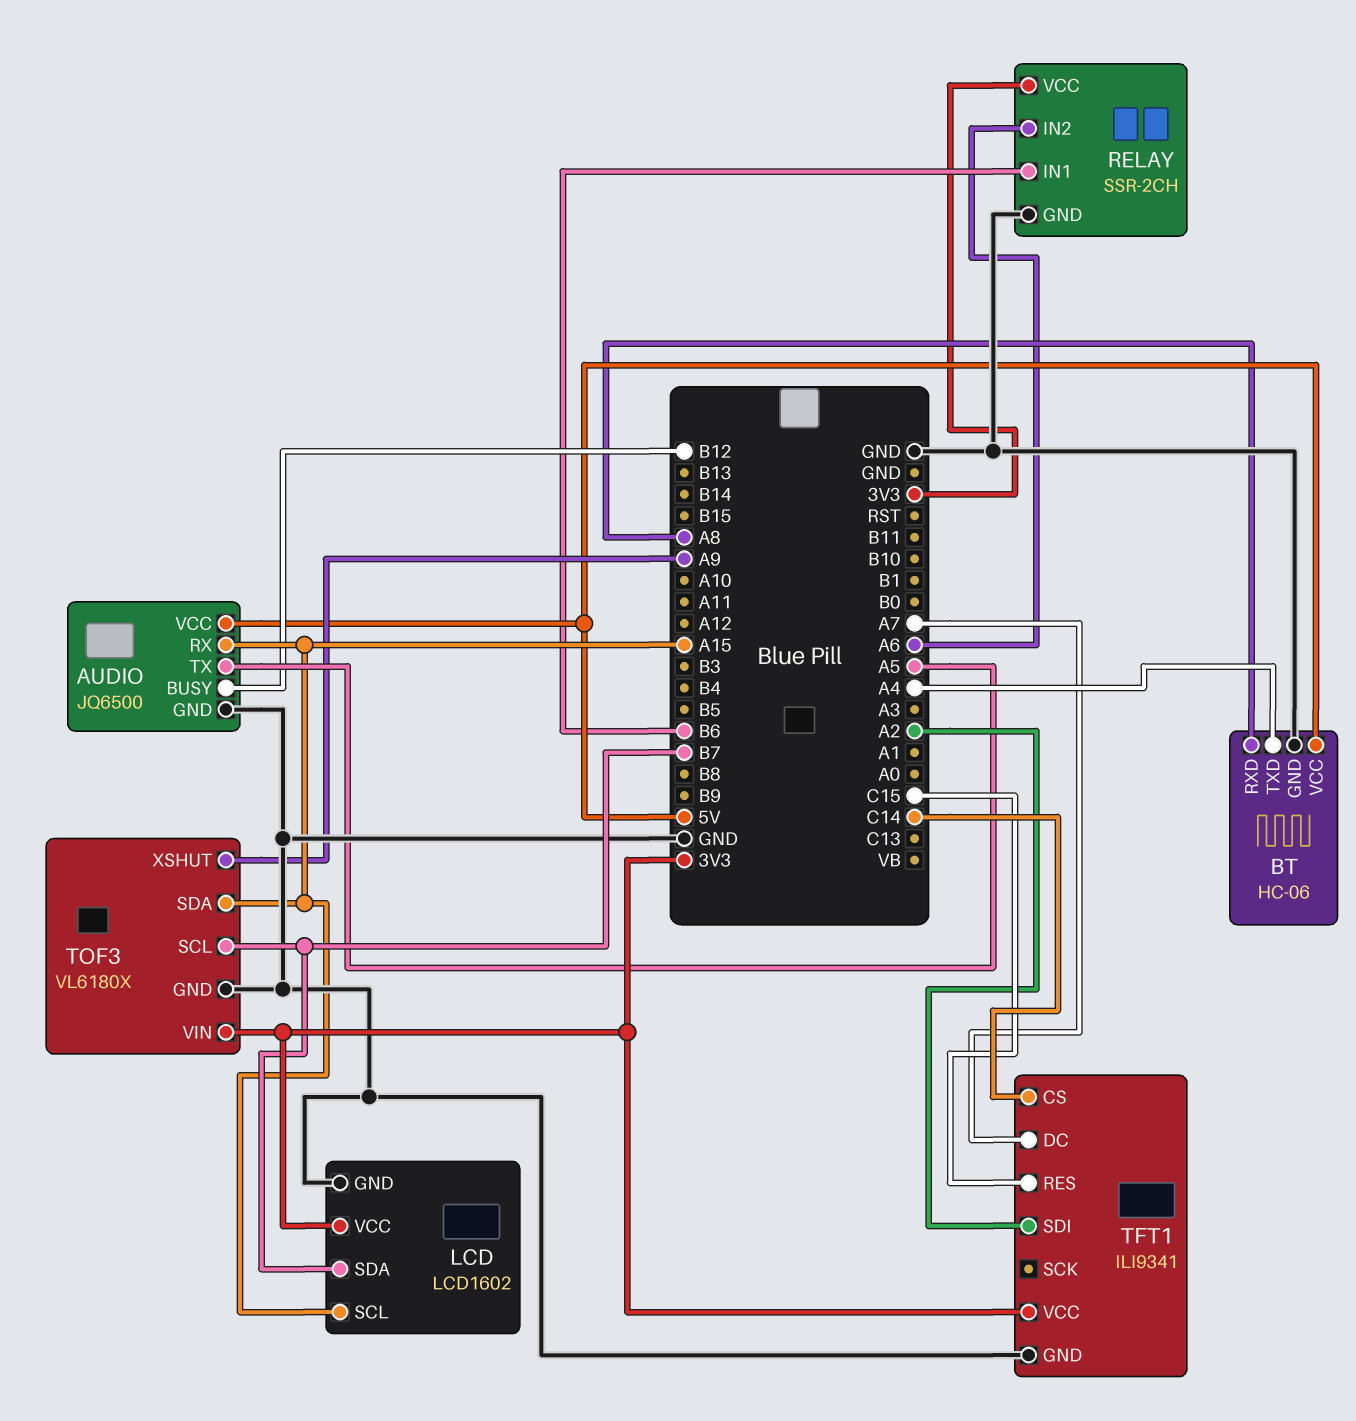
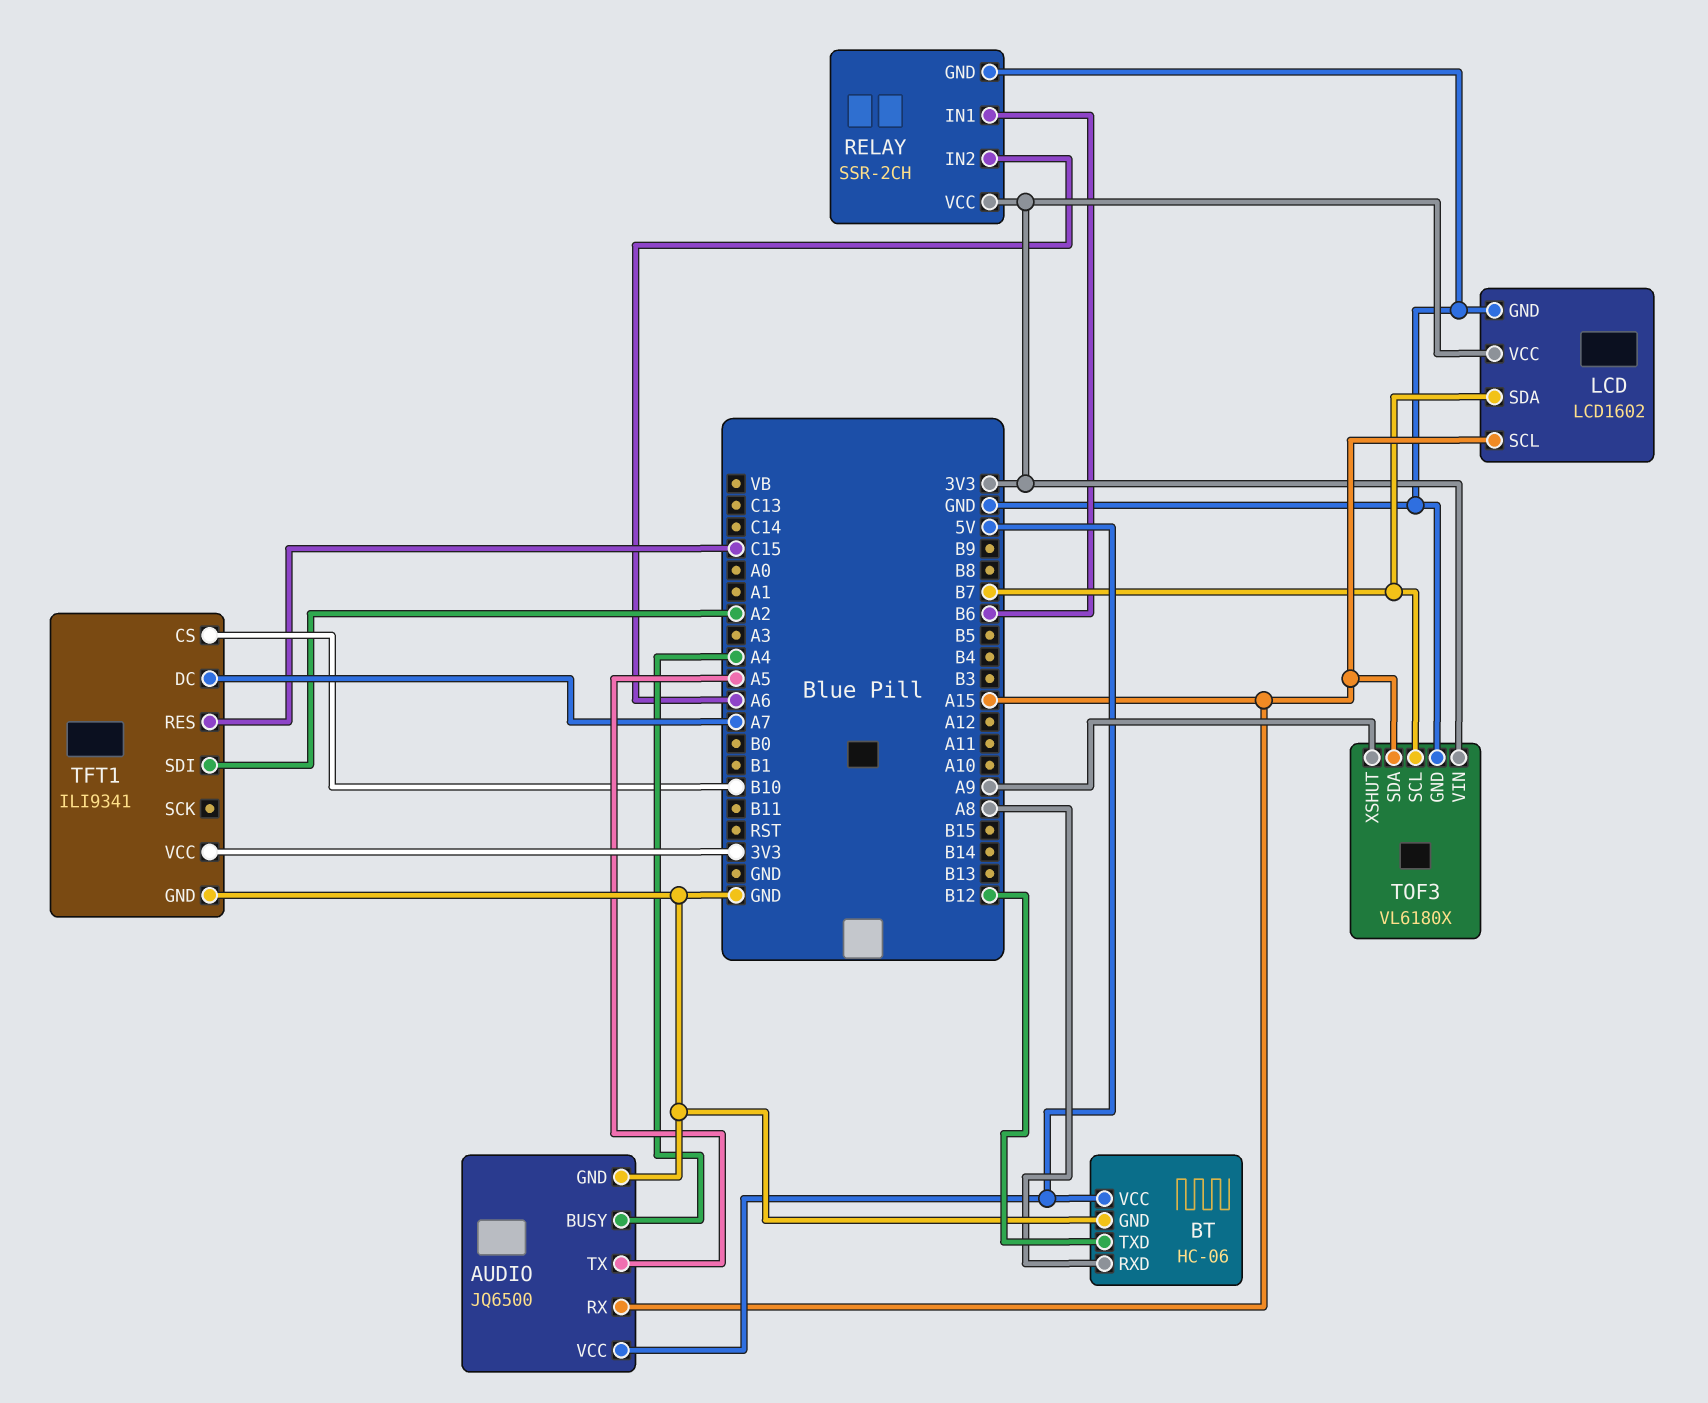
AUDIO pin BUSY: B12 -> A4
BT pin TXD: A4 -> B12
TFT1 pin CS: C14 -> B10

